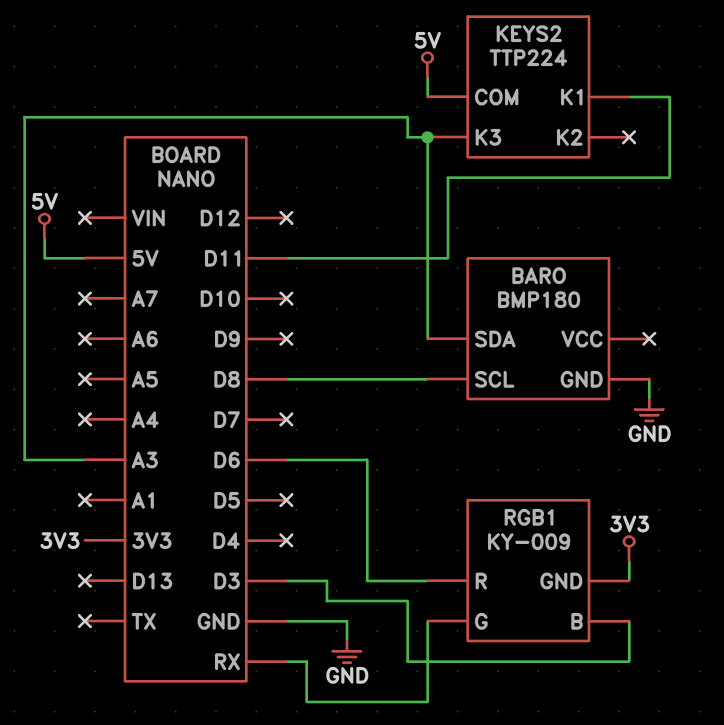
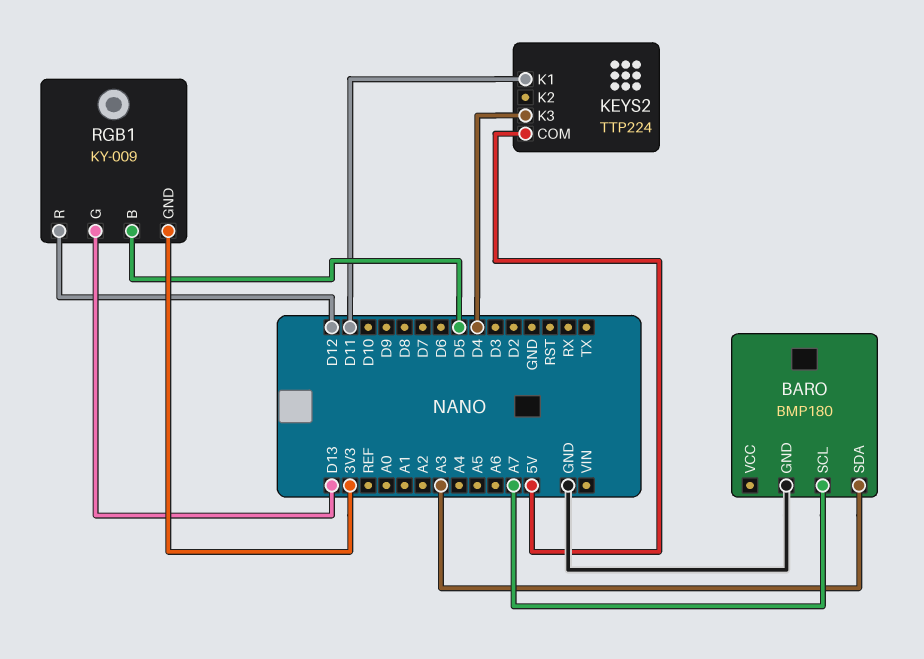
BARO pin SCL: D8 -> A7
KEYS2 pin K3: A3 -> D4
RGB1 pin B: D3 -> D5
RGB1 pin G: RX -> D13
RGB1 pin R: D6 -> D12

